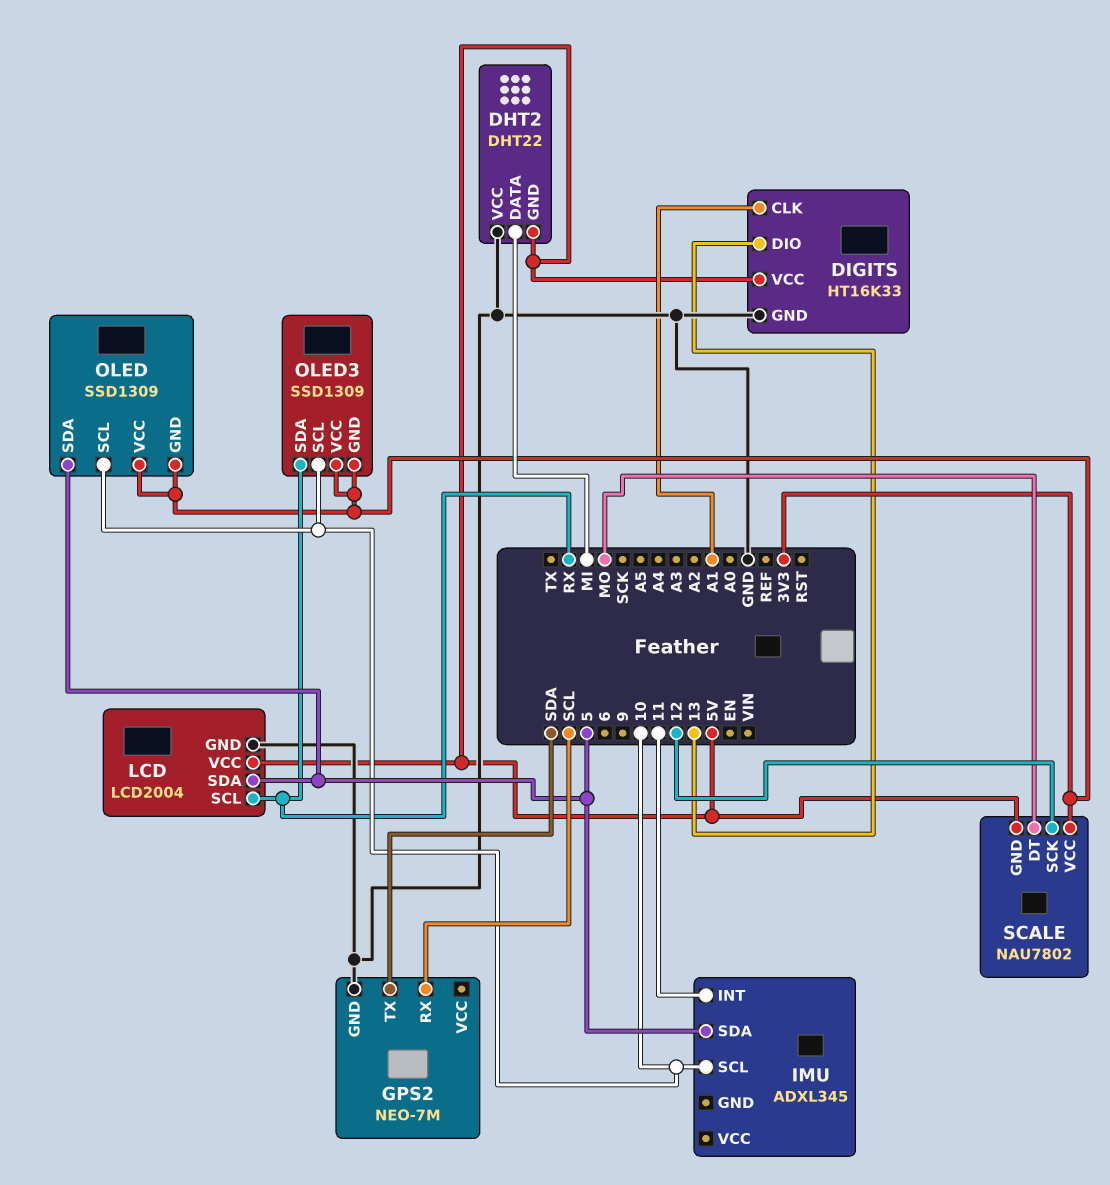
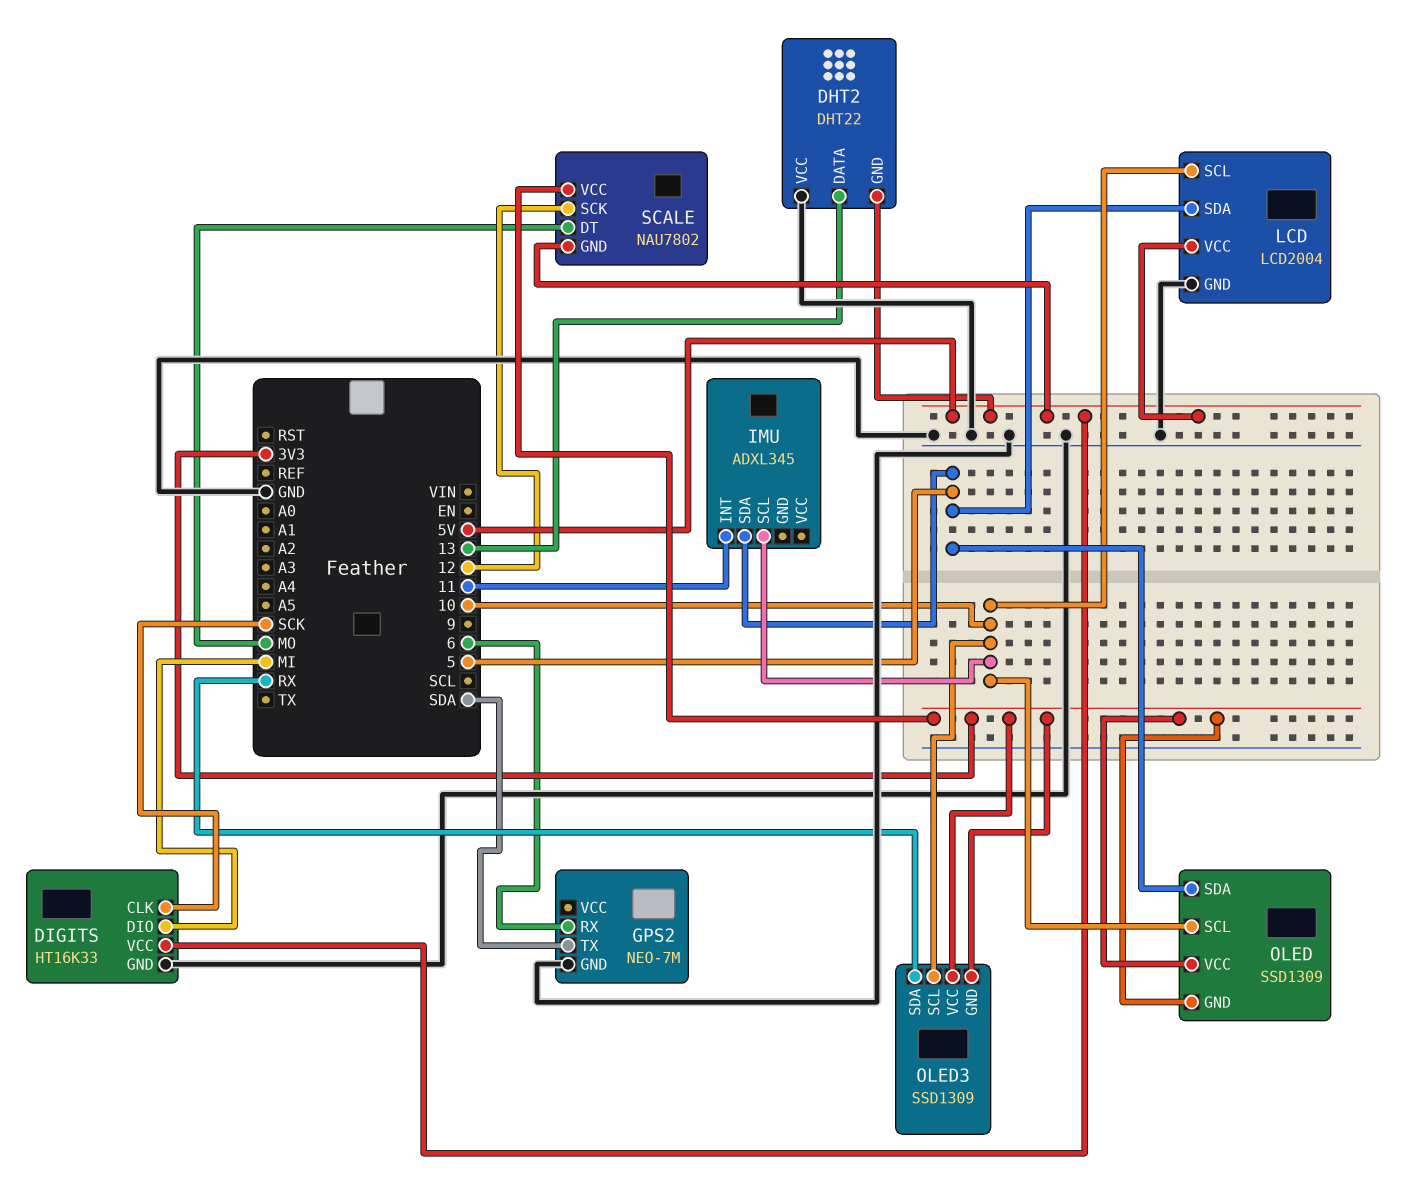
DHT2 pin DATA: MI -> 13
DIGITS pin CLK: A1 -> SCK
DIGITS pin DIO: 13 -> MI
GPS2 pin RX: SCL -> 6
LCD pin SCL: RX -> 10

